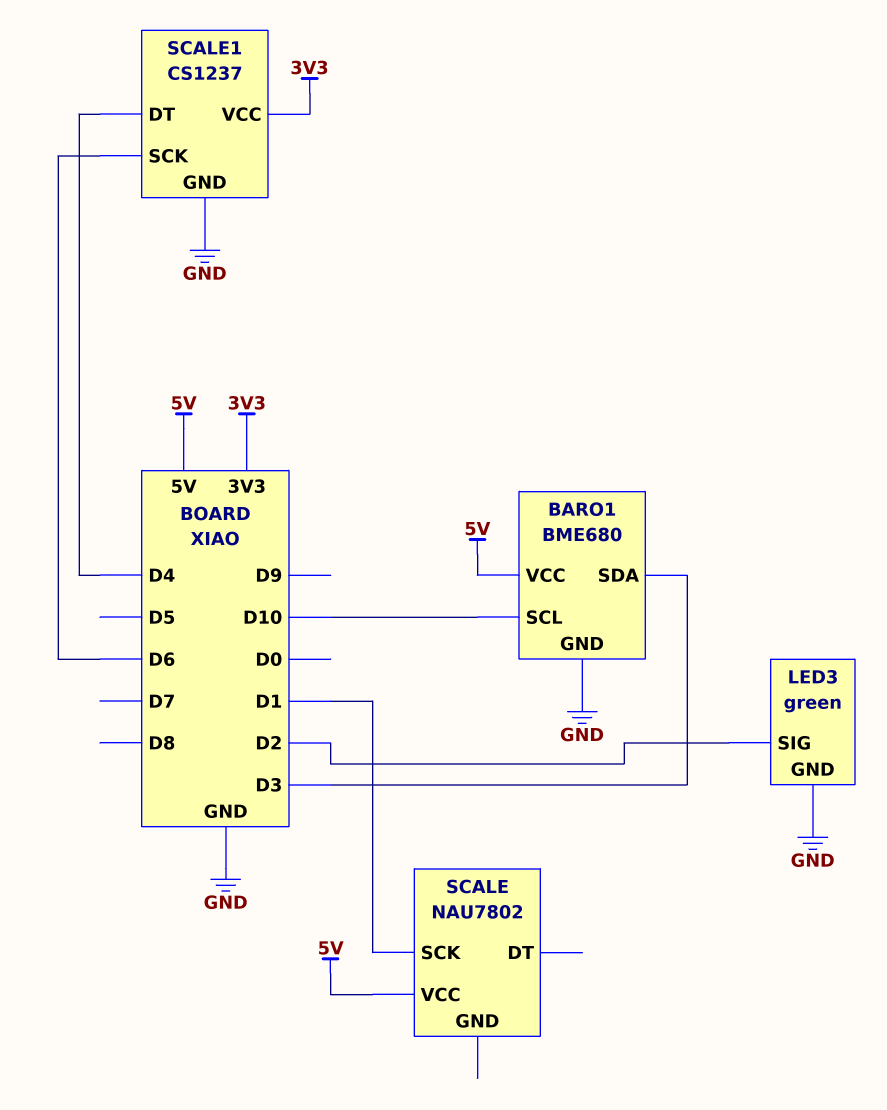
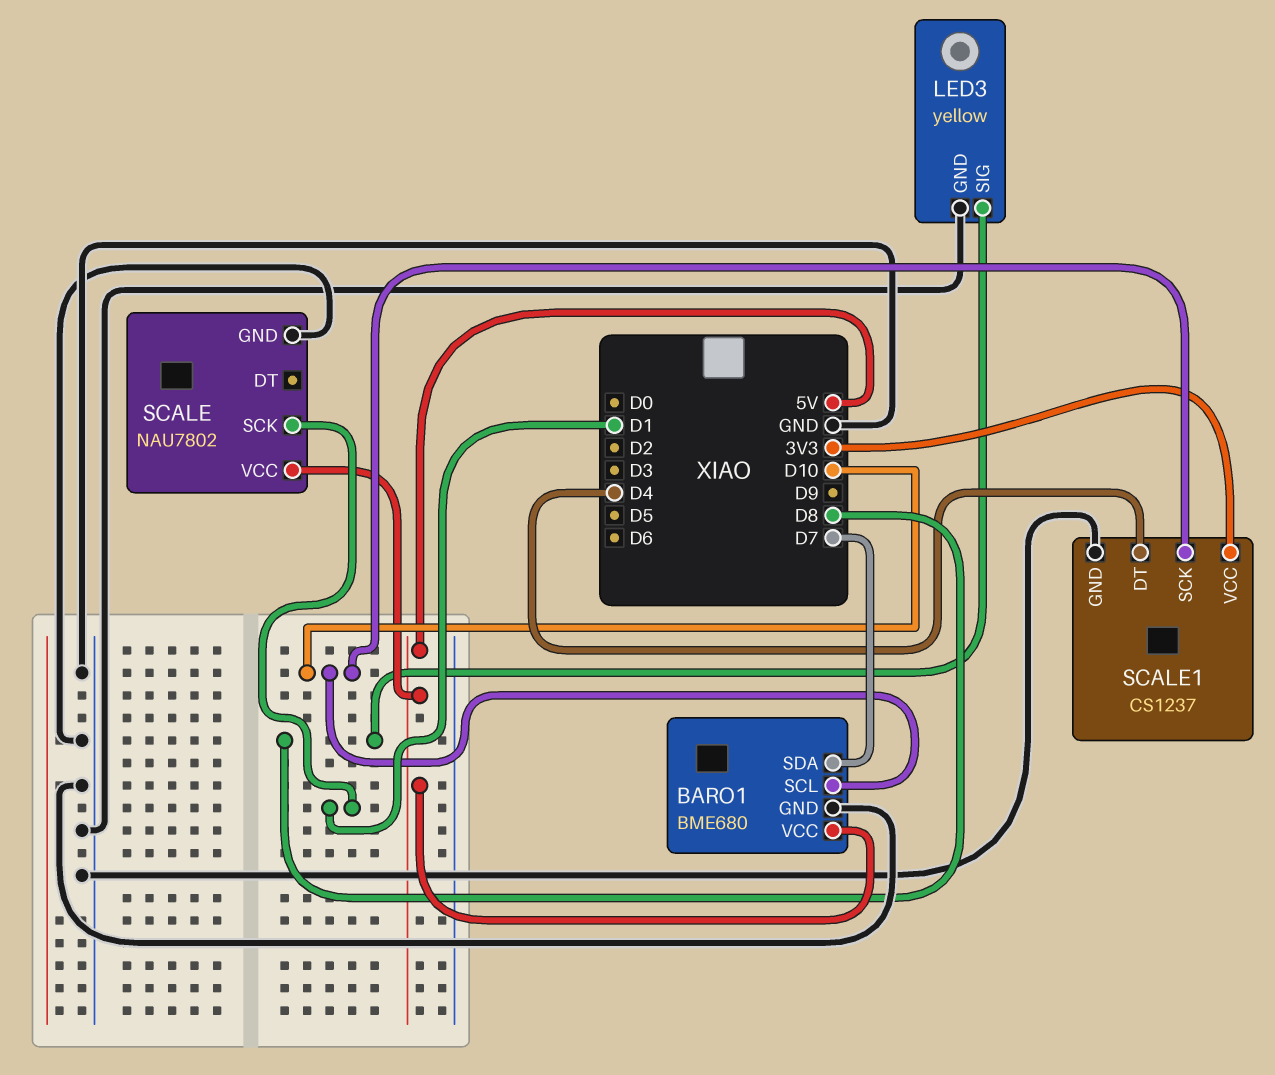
BARO1 pin SDA: D3 -> D7
LED3: green -> yellow
LED3 pin SIG: D2 -> D8
SCALE pin GND: none -> GND
SCALE1 pin SCK: D6 -> D10

